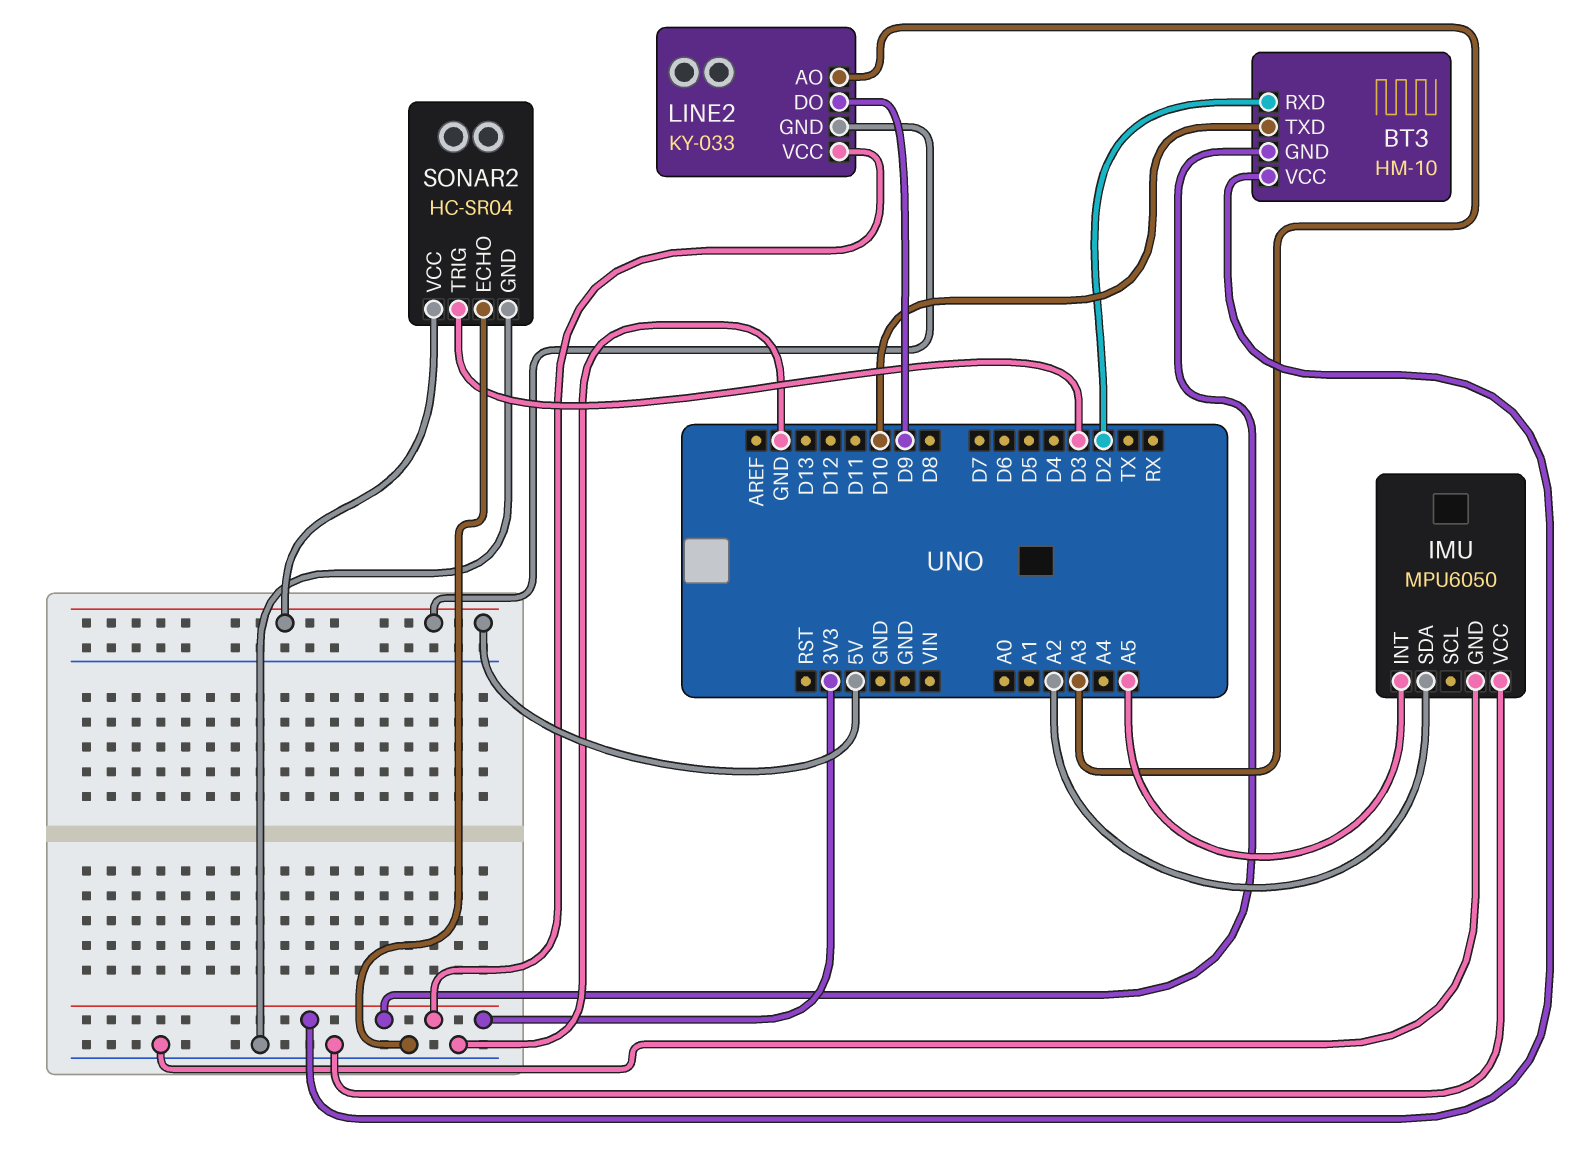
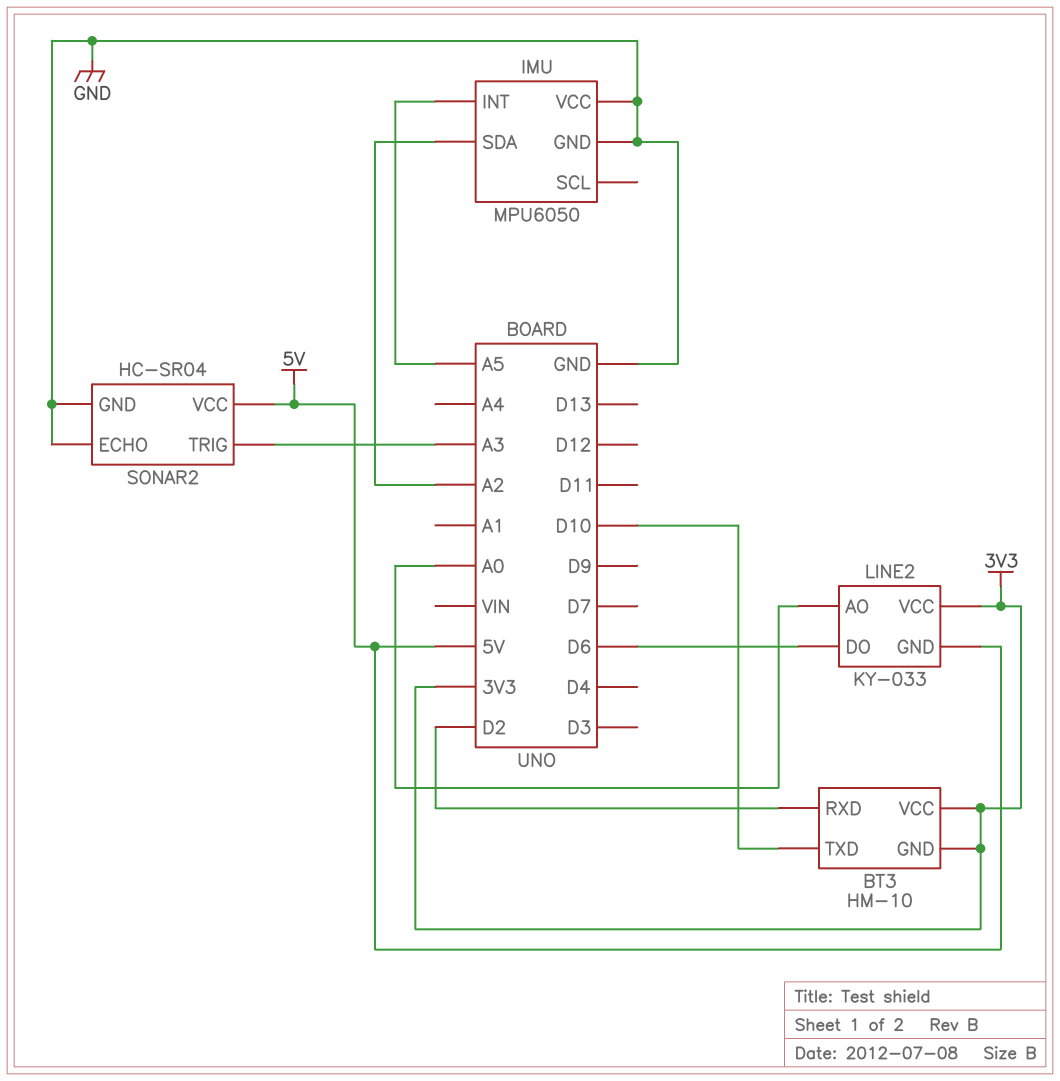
LINE2 pin AO: A3 -> A0
LINE2 pin DO: D9 -> D6
SONAR2 pin TRIG: D3 -> A3

